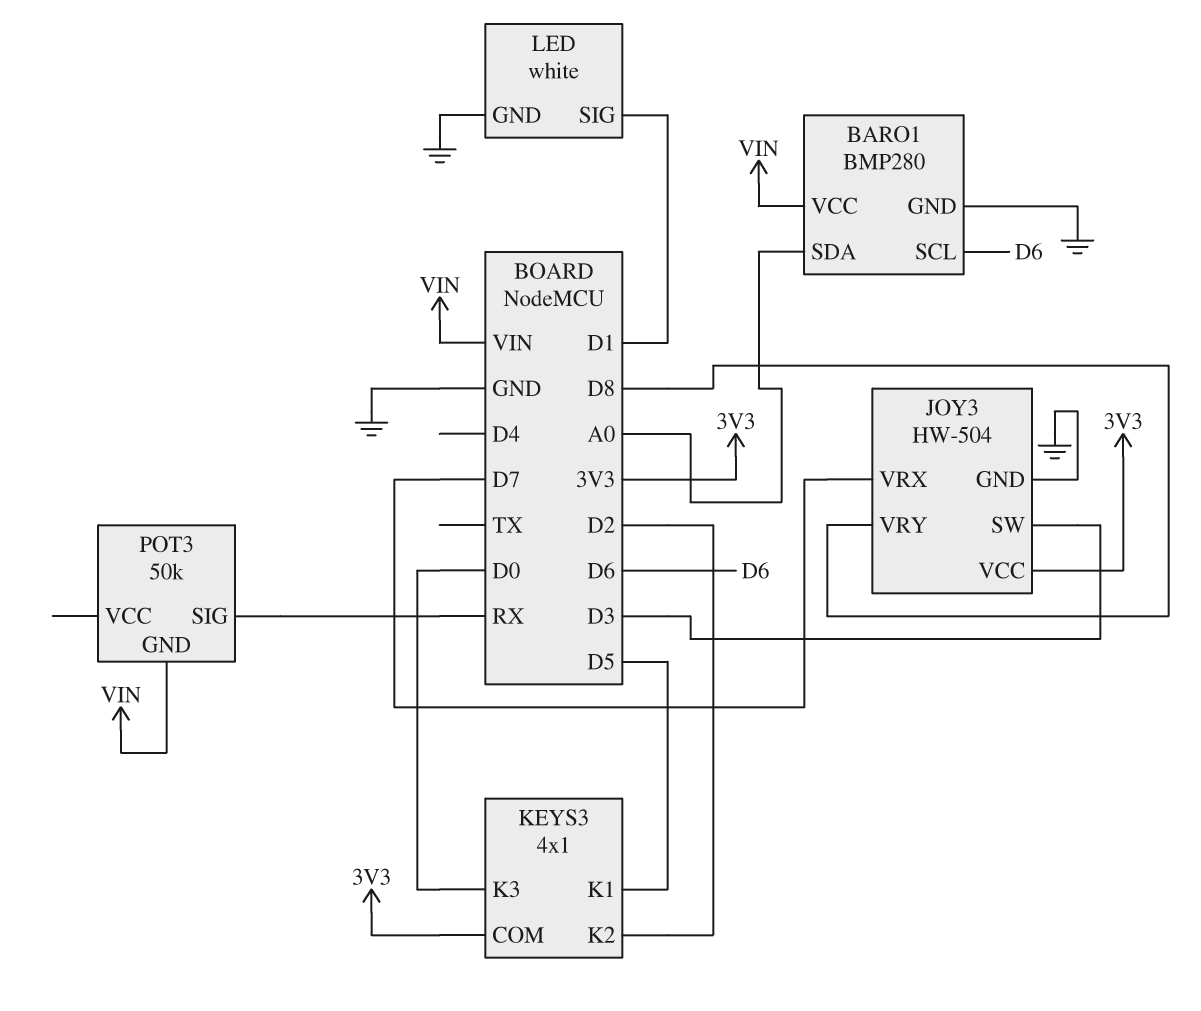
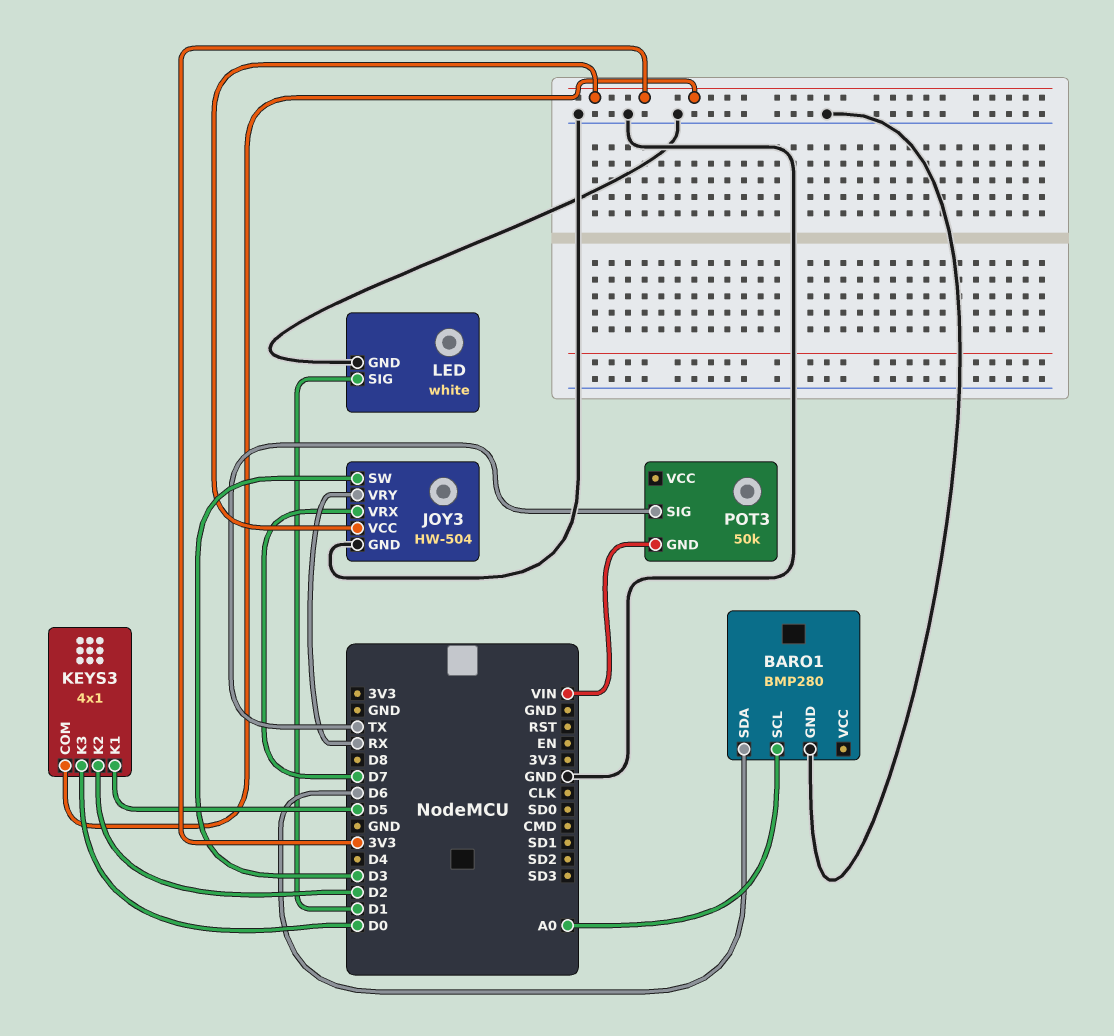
BARO1 pin SCL: D6 -> A0
BARO1 pin SDA: A0 -> D6
BARO1 pin VCC: VIN -> none
JOY3 pin VRY: D8 -> RX
POT3 pin SIG: RX -> TX

